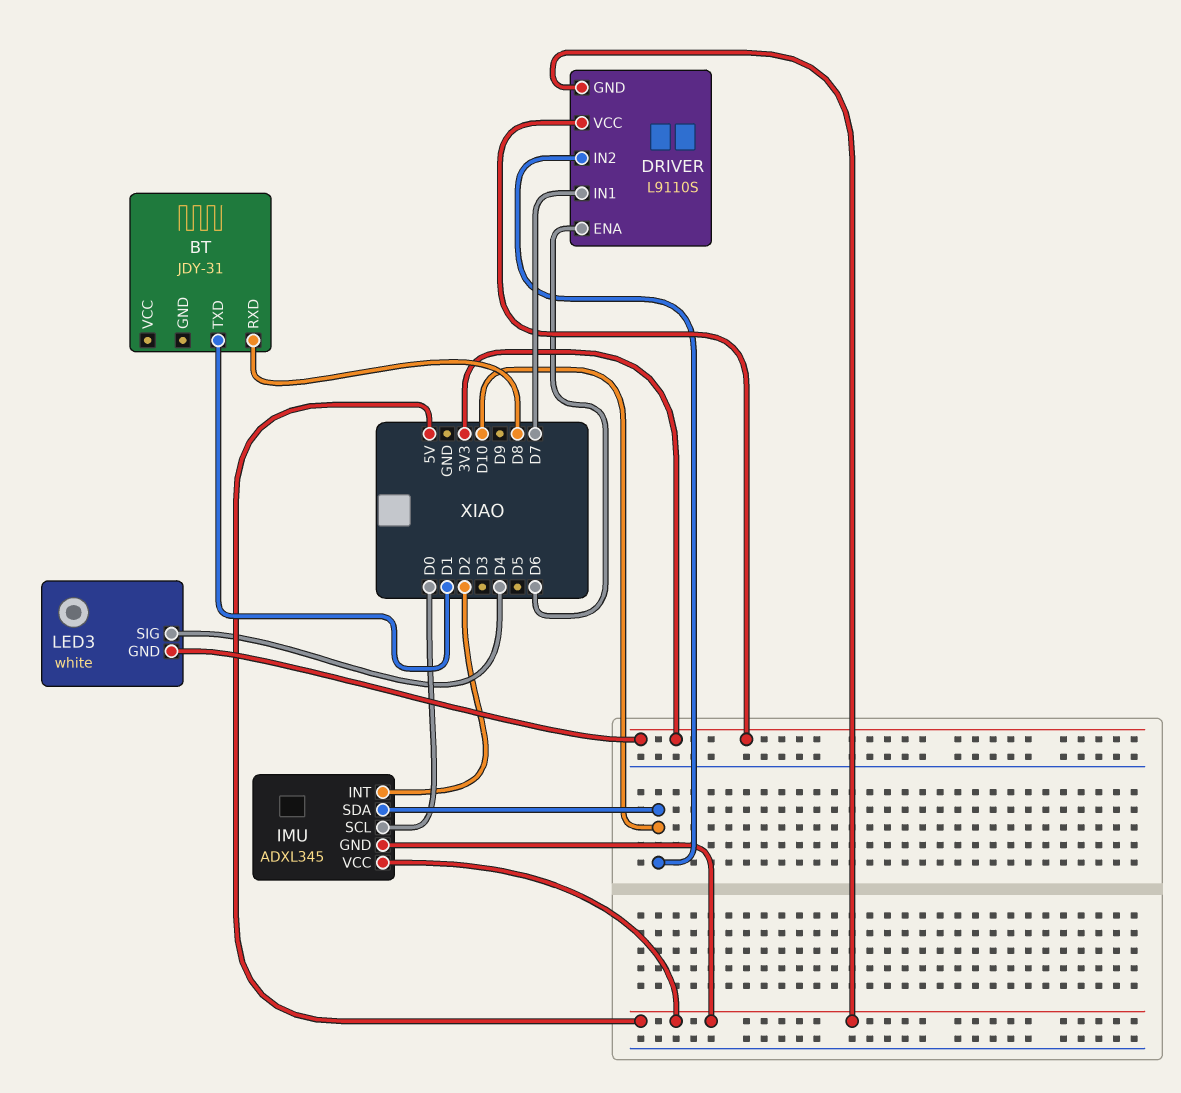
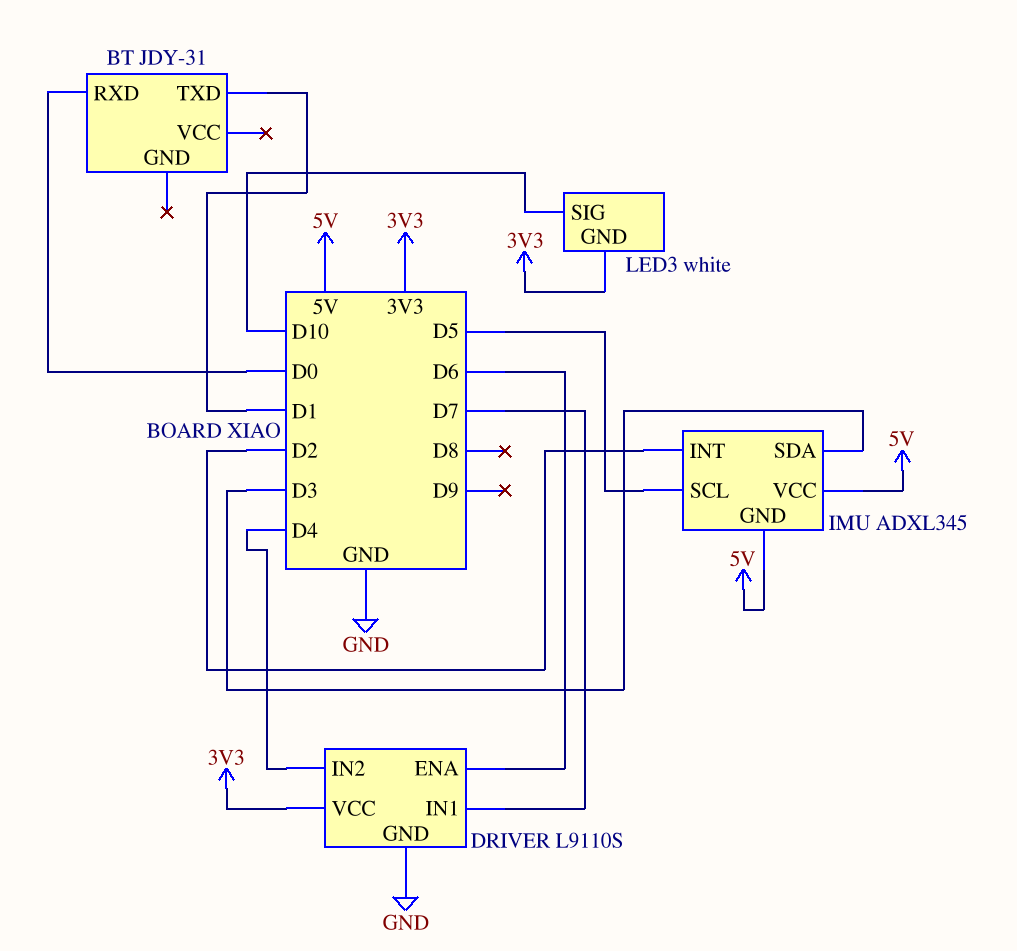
BT pin RXD: D8 -> D0
DRIVER pin GND: 5V -> GND
DRIVER pin IN2: D10 -> D4
IMU pin SCL: D0 -> D5
IMU pin SDA: D10 -> D3
LED3 pin SIG: D4 -> D10

